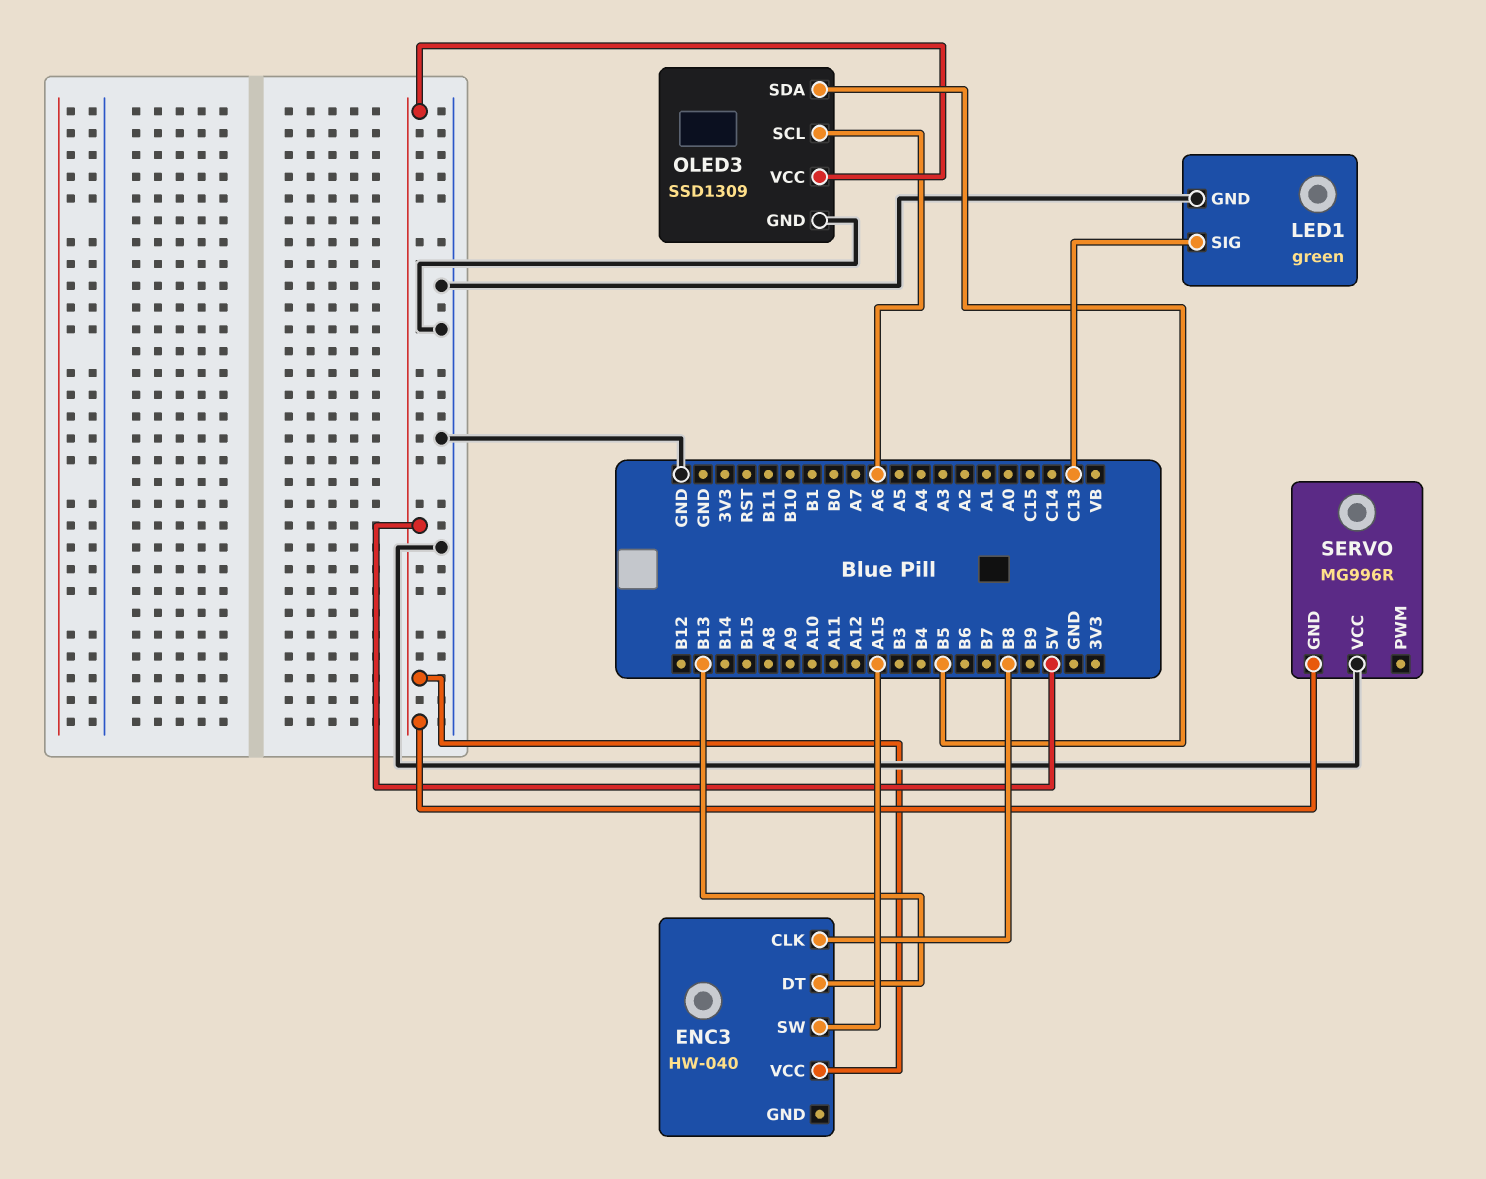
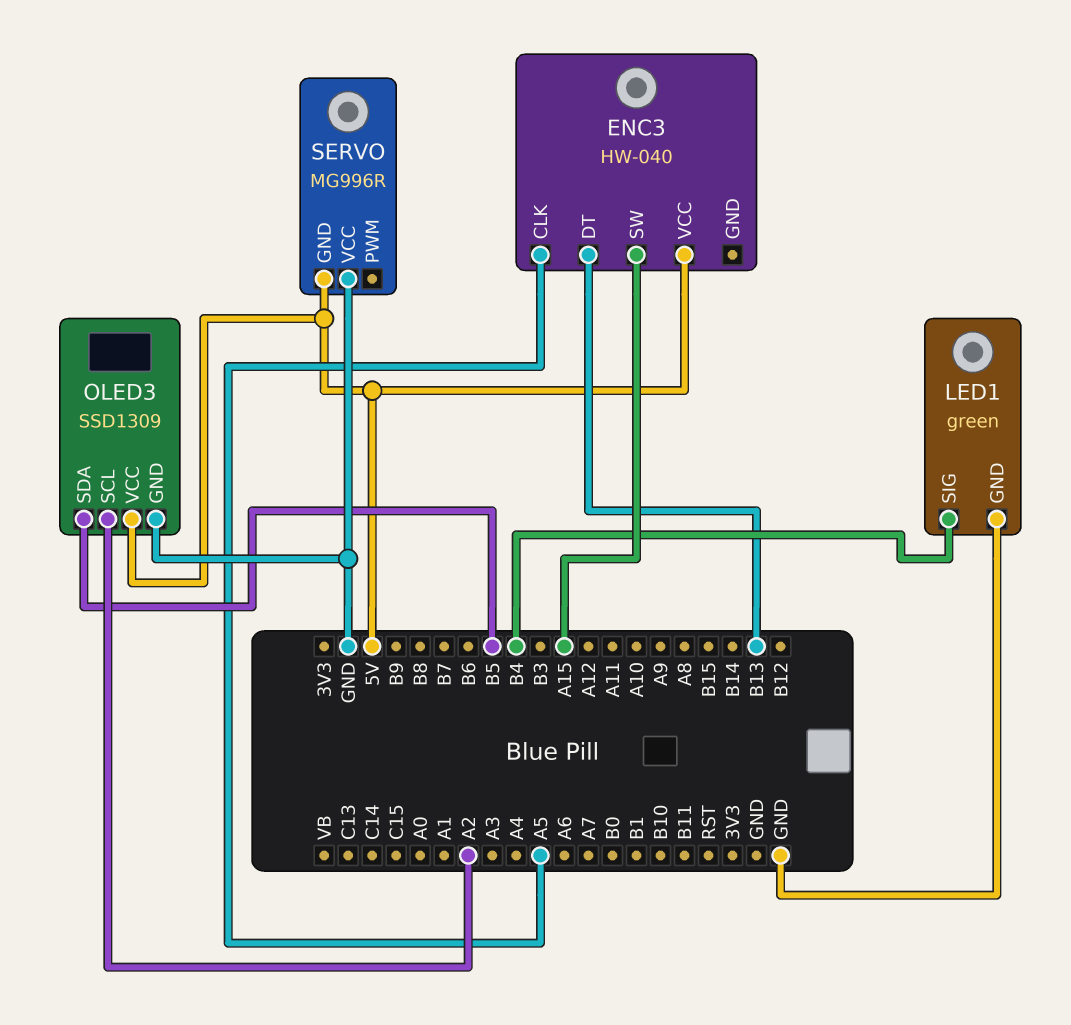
ENC3 pin CLK: B8 -> A5
LED1 pin SIG: C13 -> B4
OLED3 pin SCL: A6 -> A2

